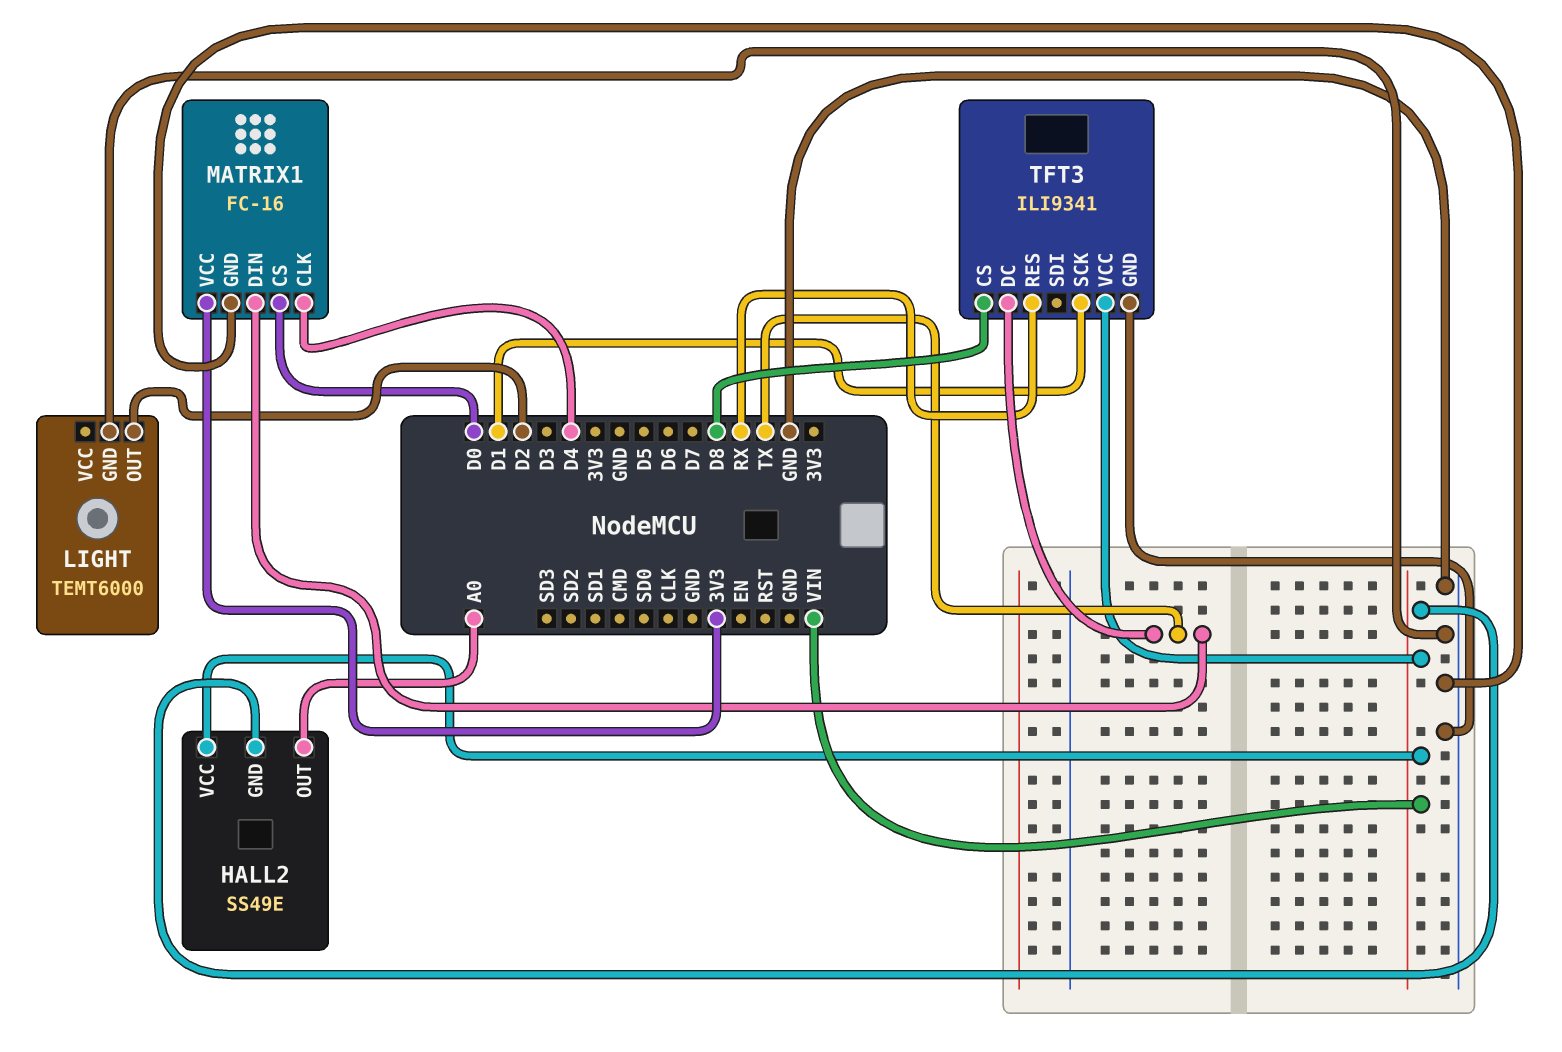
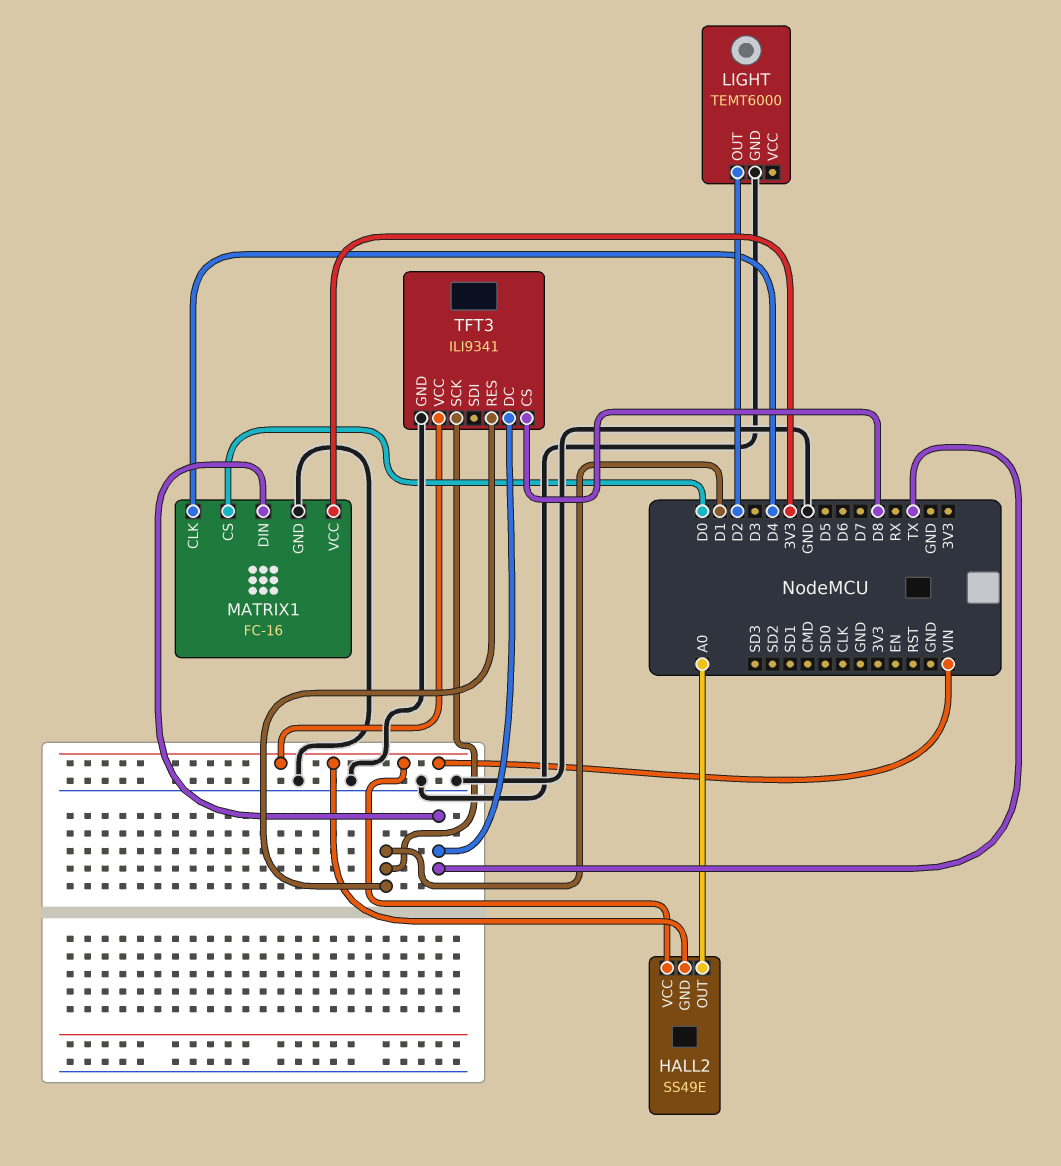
TFT3 pin RES: RX -> D1

